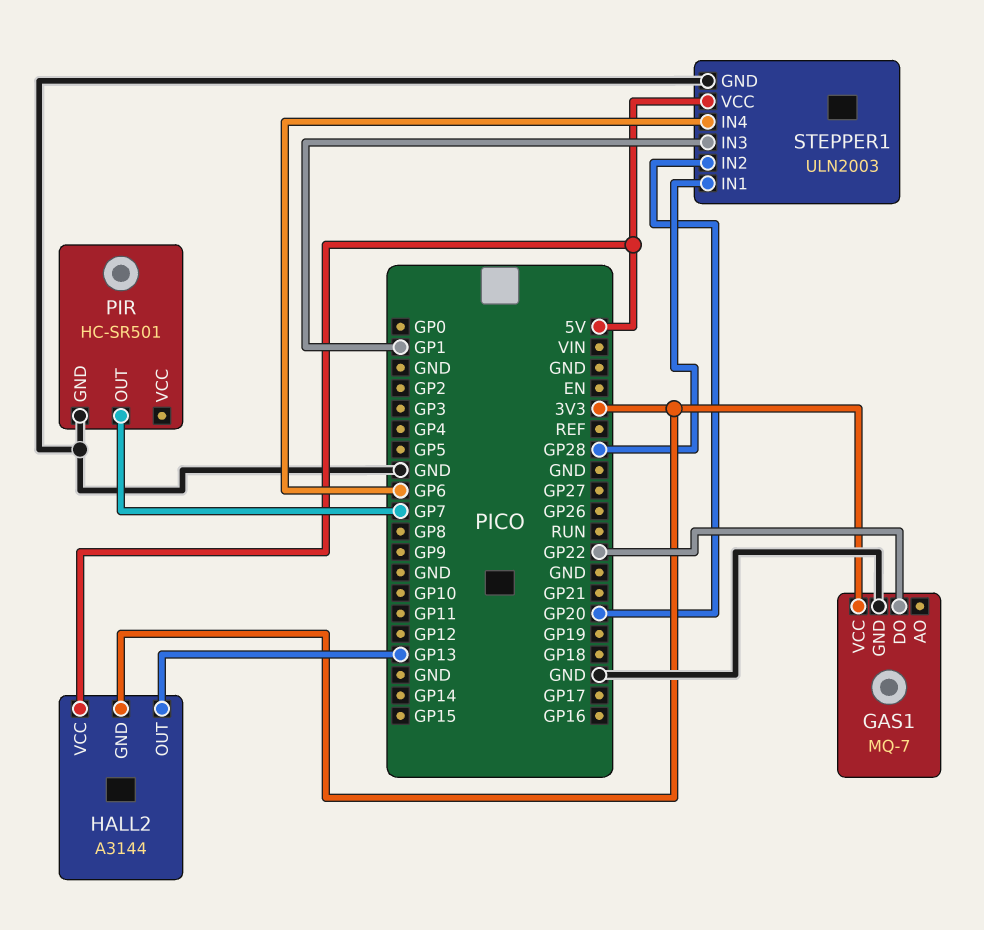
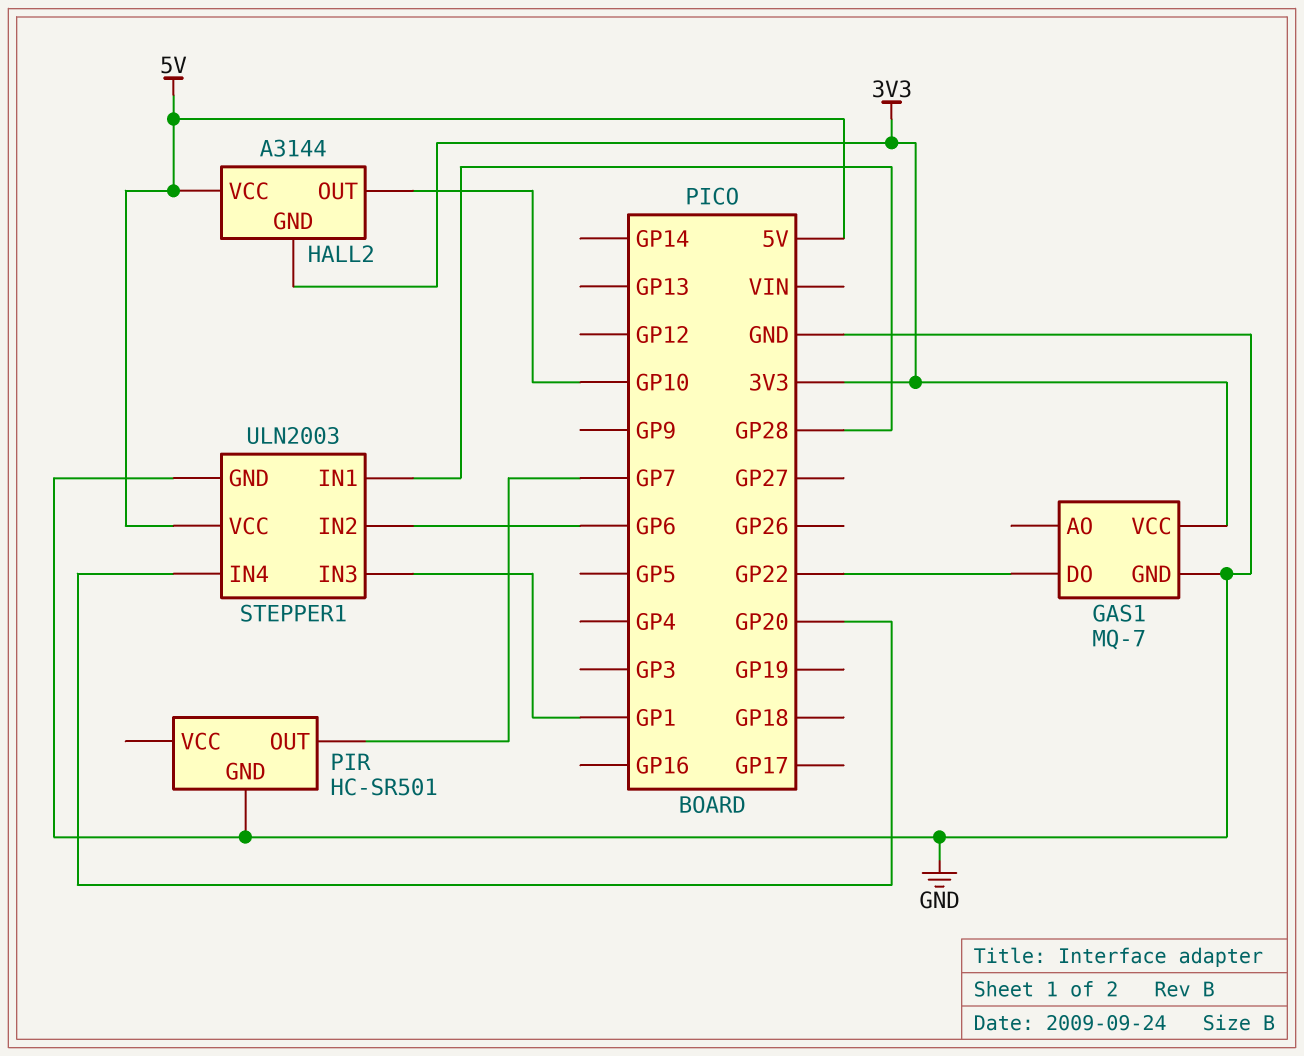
HALL2 pin OUT: GP13 -> GP10
STEPPER1 pin IN2: GP20 -> GP6
STEPPER1 pin IN4: GP6 -> GP20

